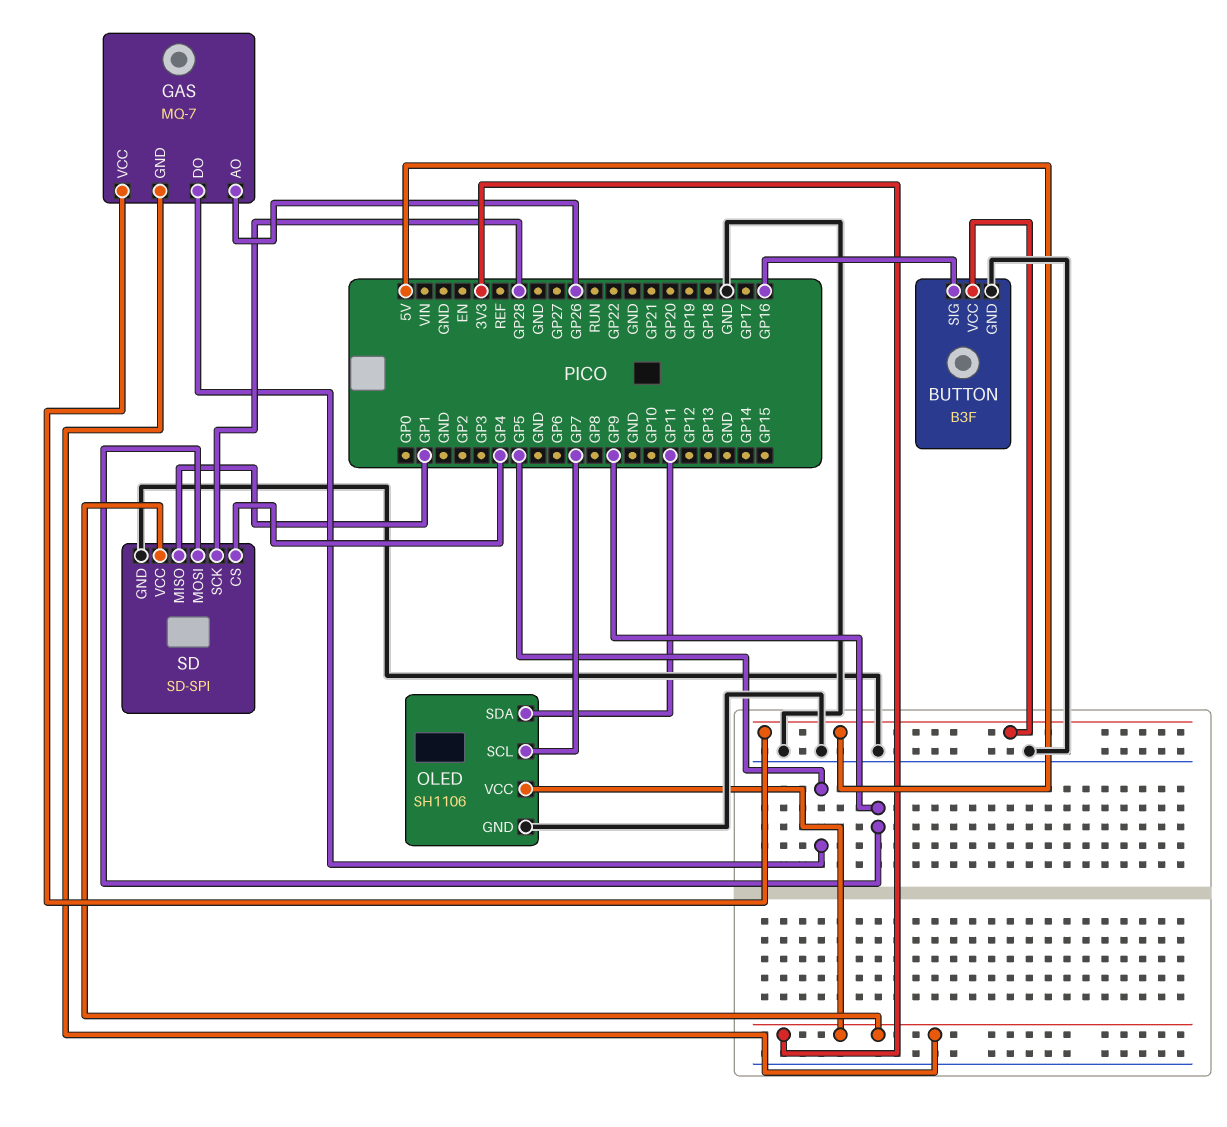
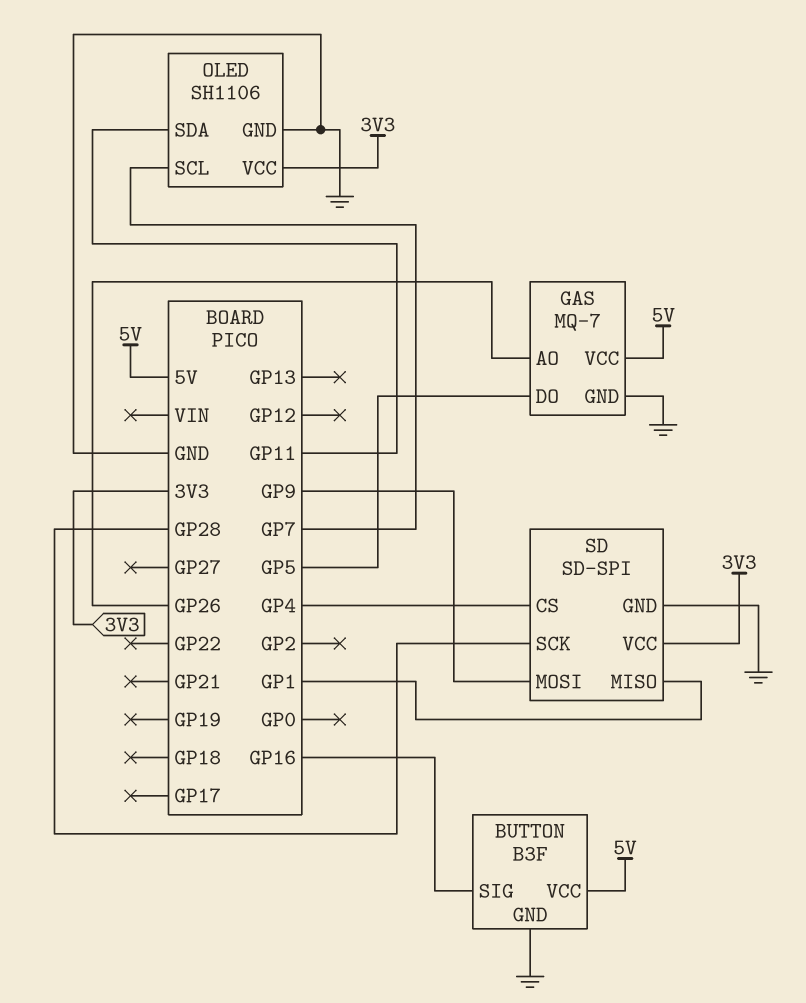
GAS pin GND: 3V3 -> GND

